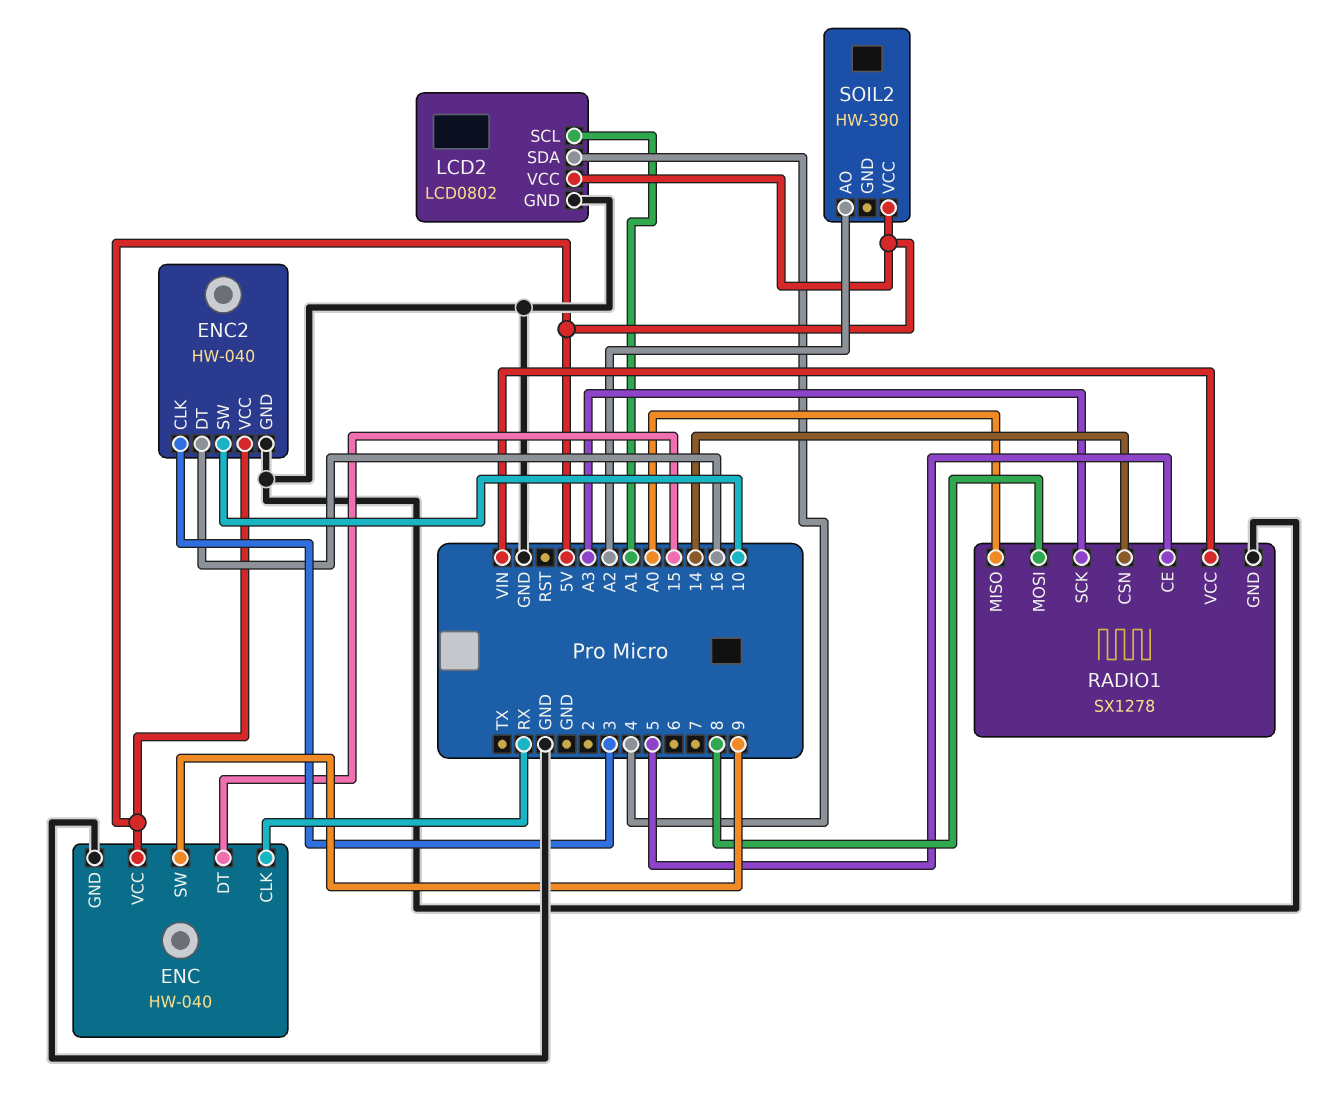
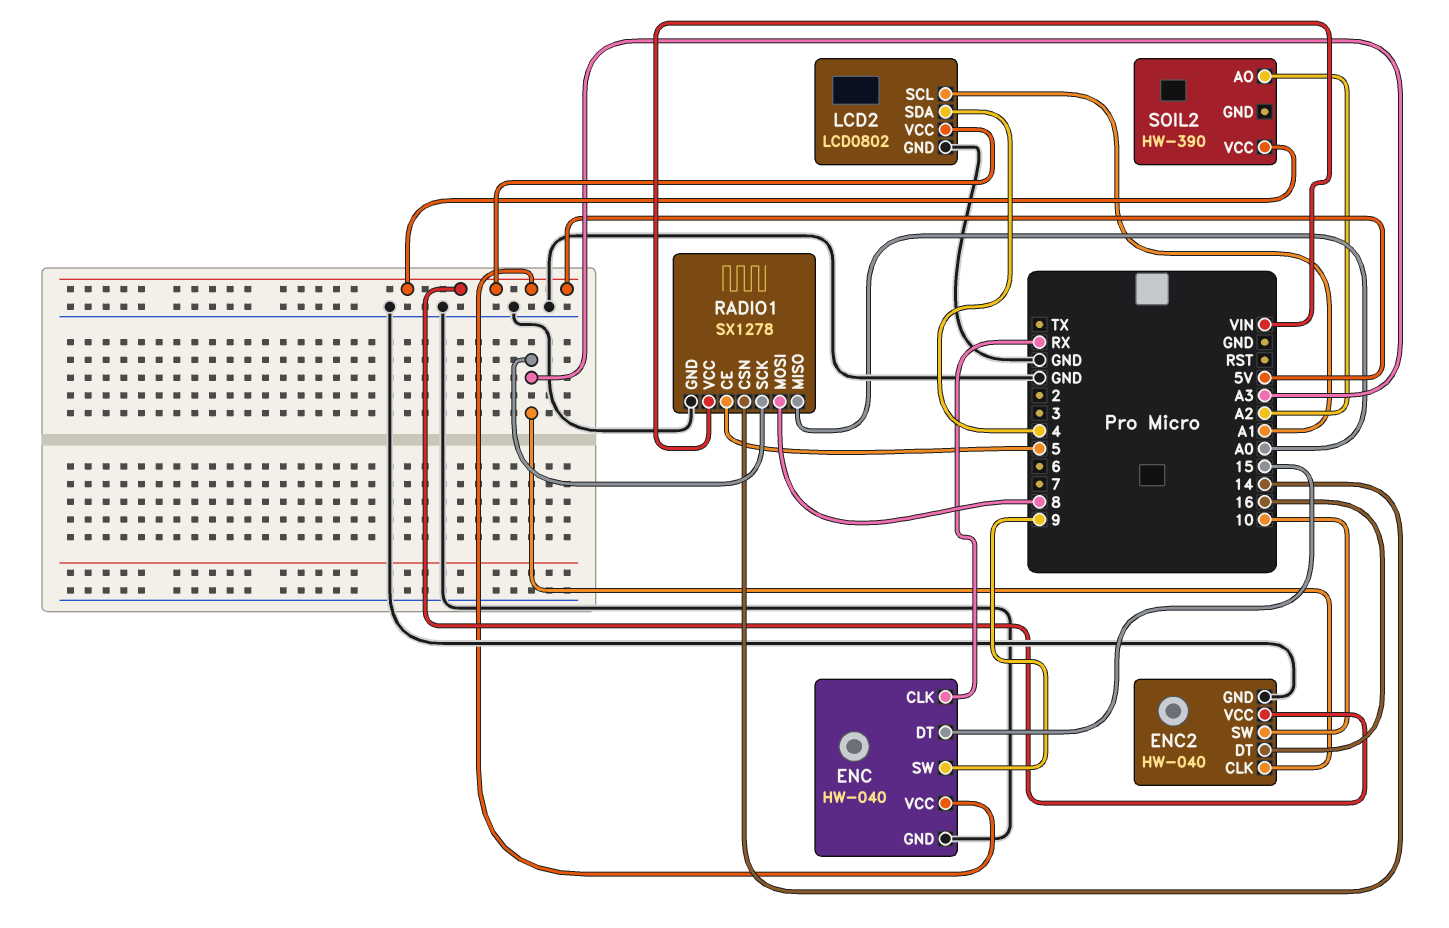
ENC2 pin CLK: 3 -> A3

